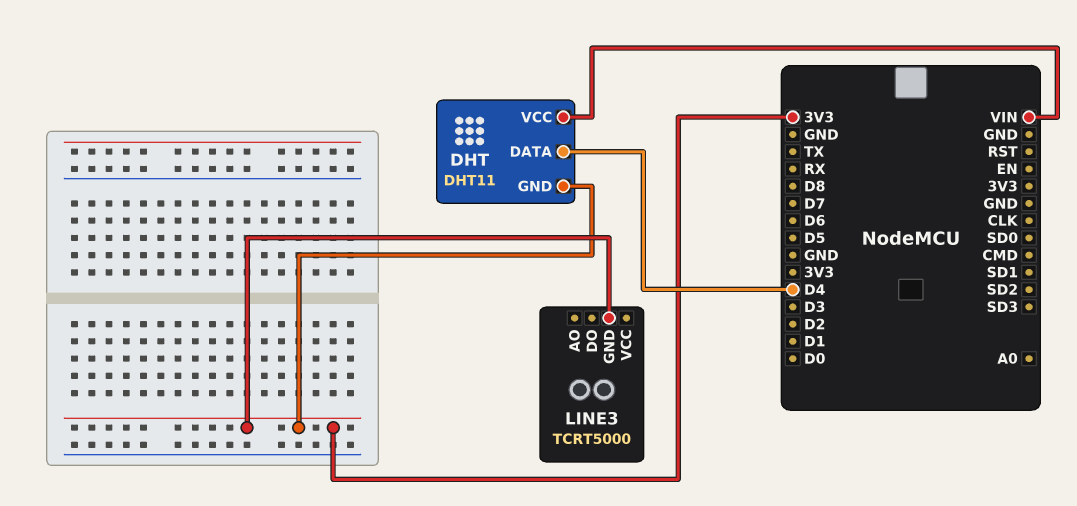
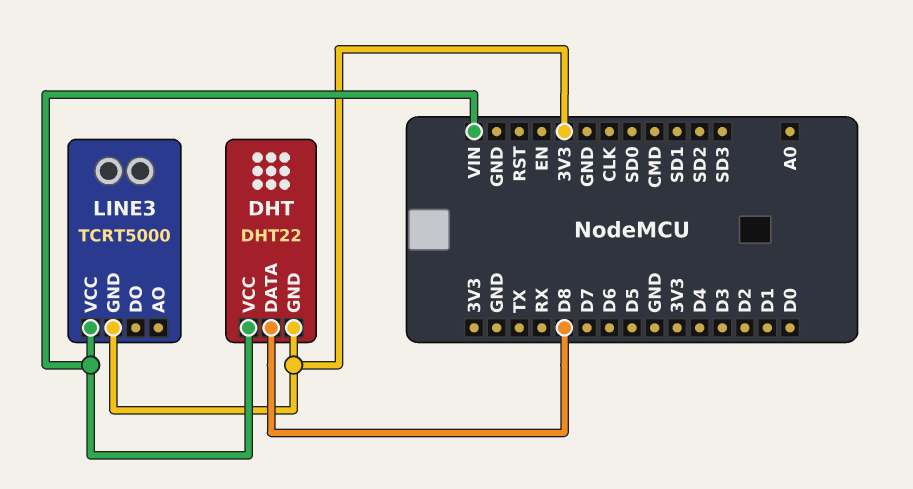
DHT: DHT11 -> DHT22
DHT pin DATA: D4 -> D8
LINE3 pin VCC: none -> VIN

